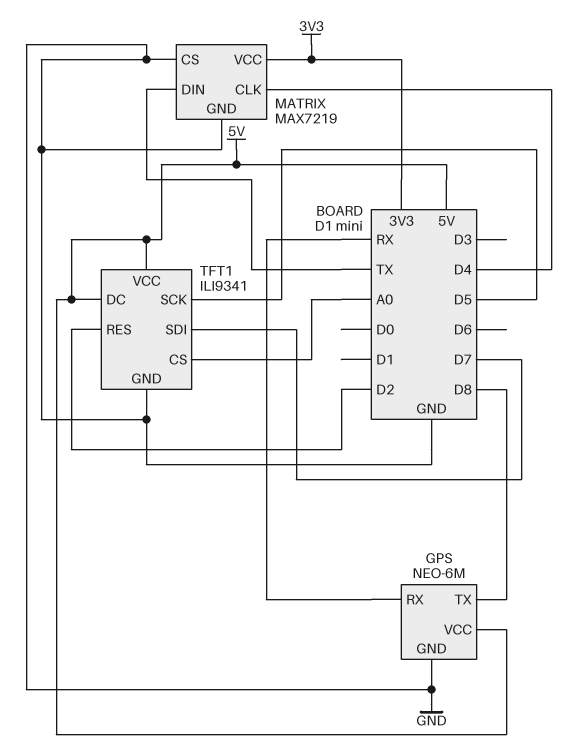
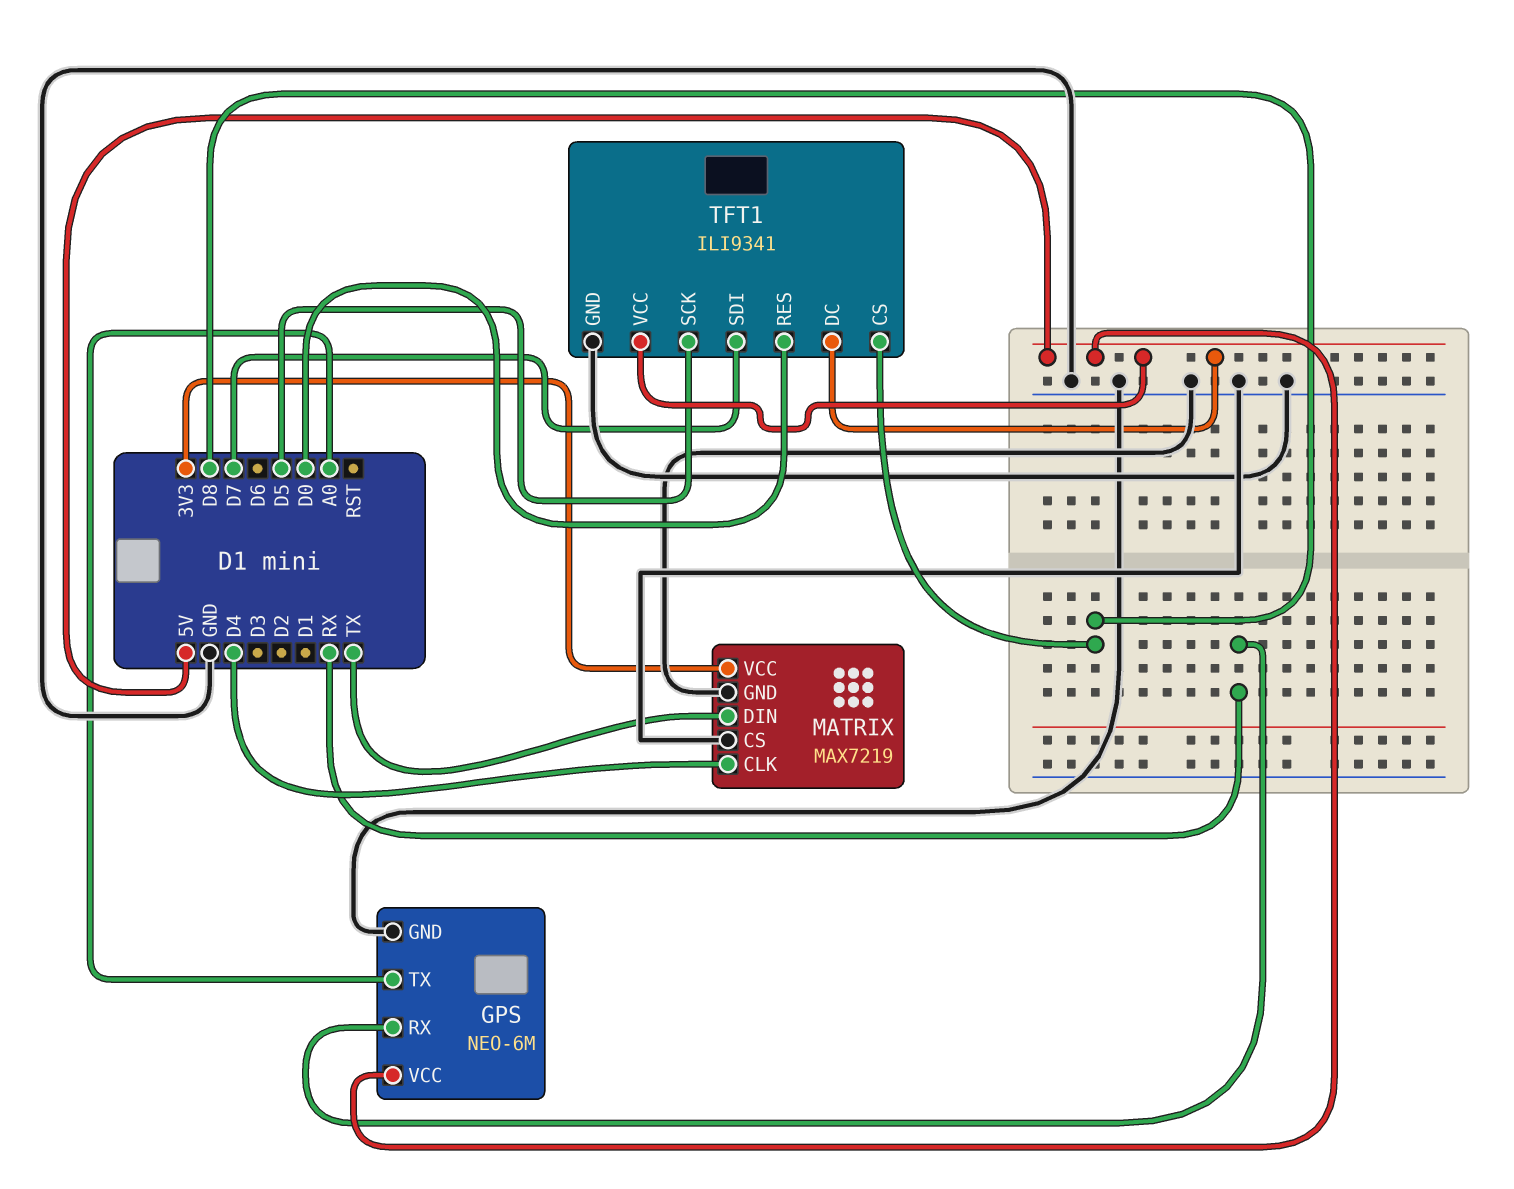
GPS pin TX: D8 -> A0
TFT1 pin CS: A0 -> D8
TFT1 pin RES: D2 -> D0

